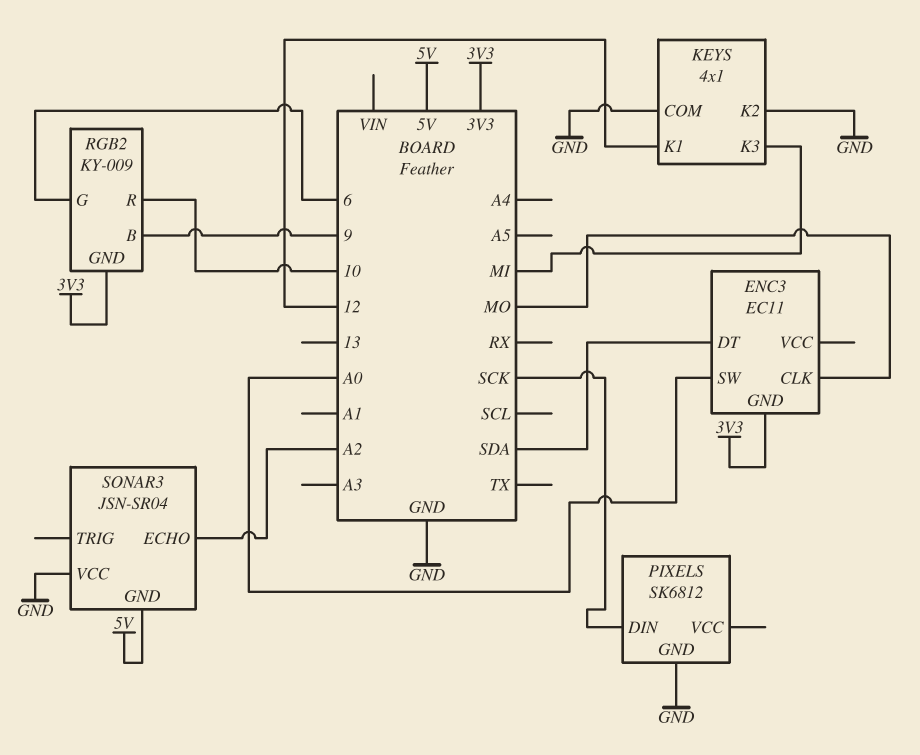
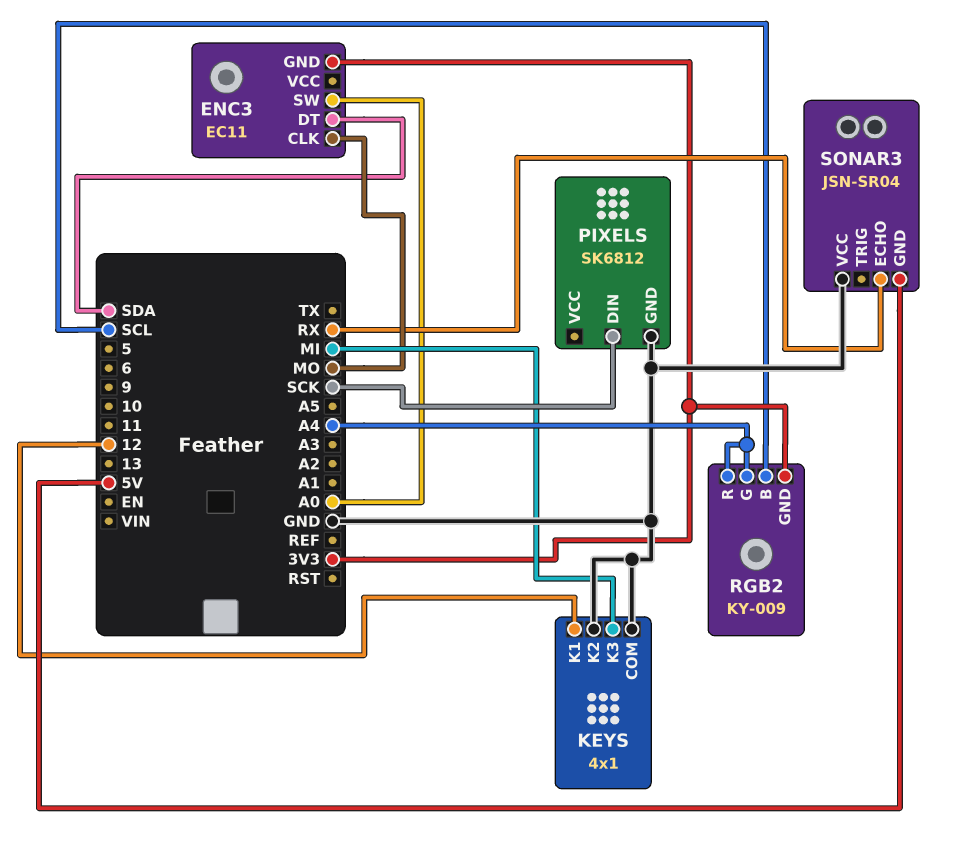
RGB2 pin B: 9 -> SCL
RGB2 pin G: 6 -> A4
RGB2 pin R: 10 -> A4
SONAR3 pin ECHO: A2 -> RX

